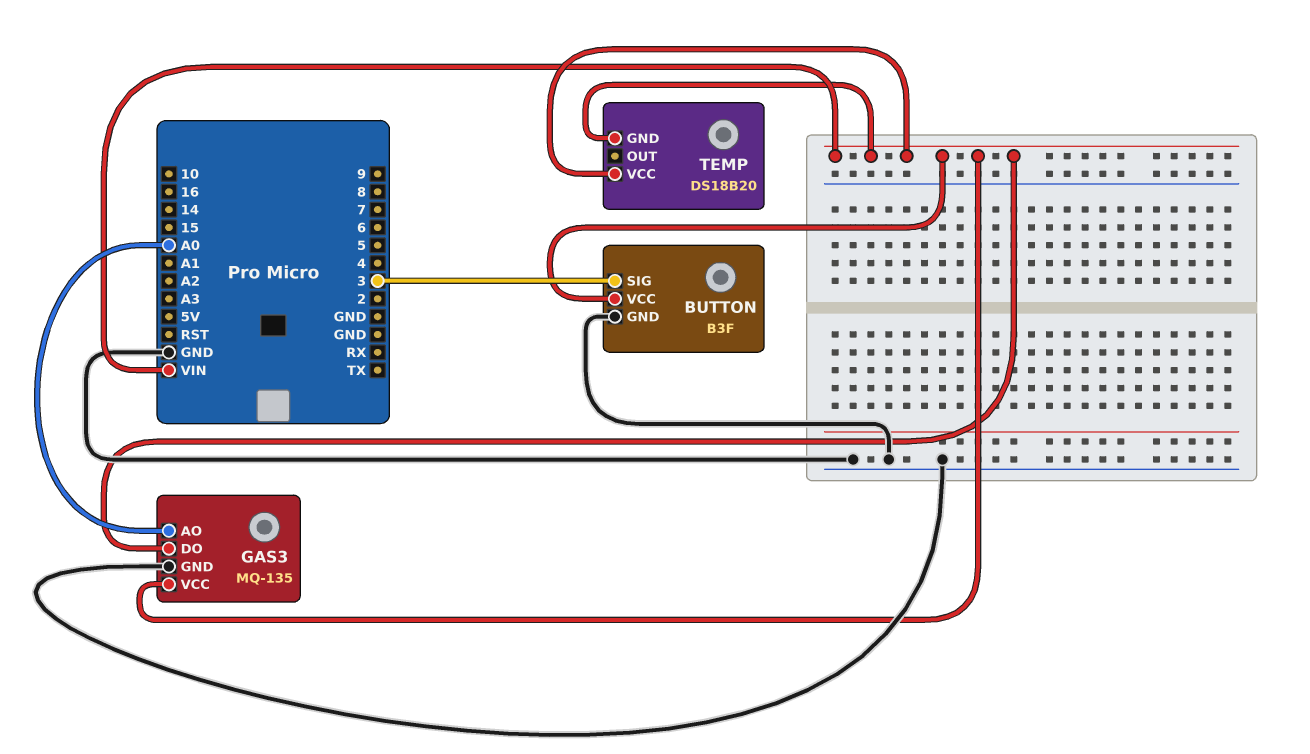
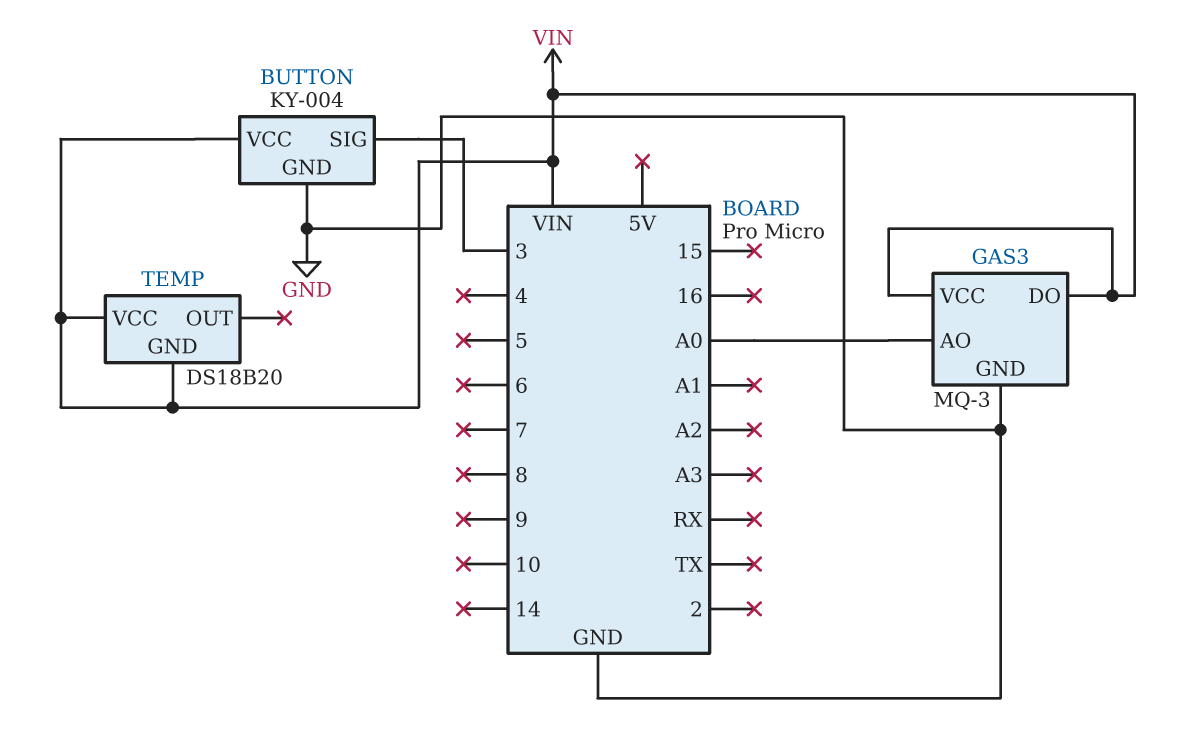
BUTTON: B3F -> KY-004
GAS3: MQ-135 -> MQ-3

